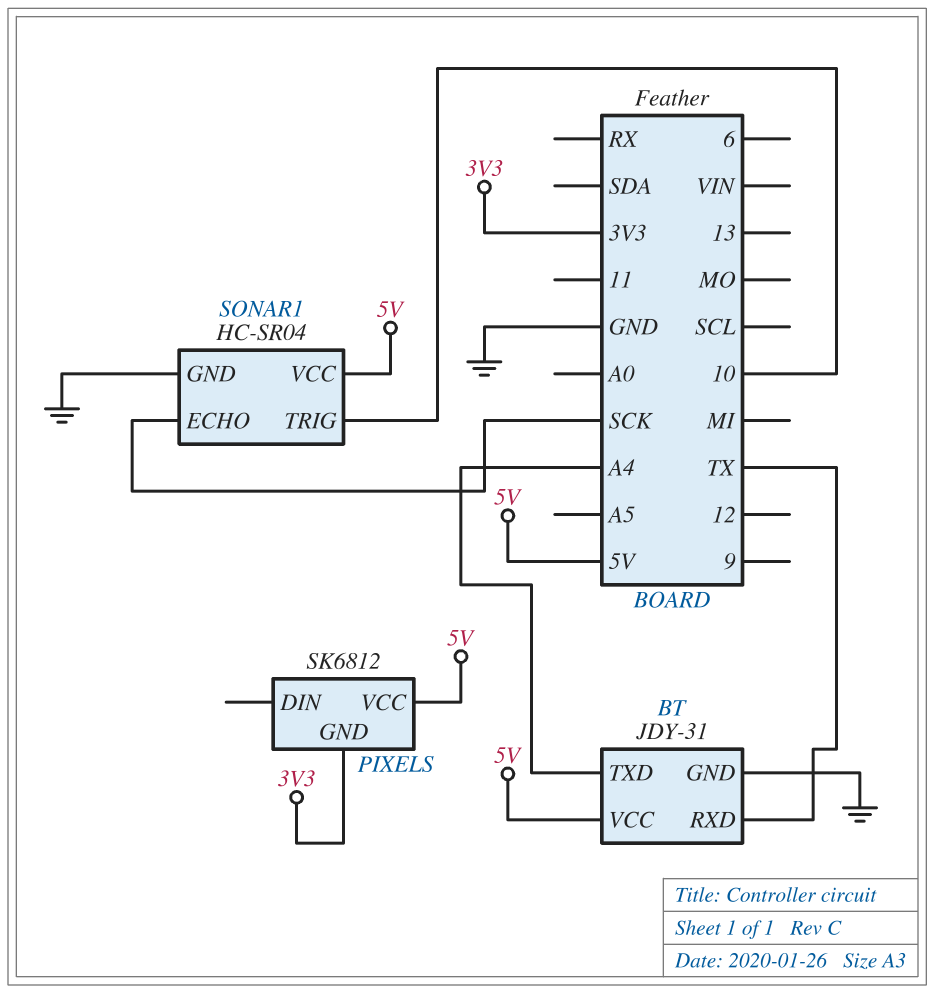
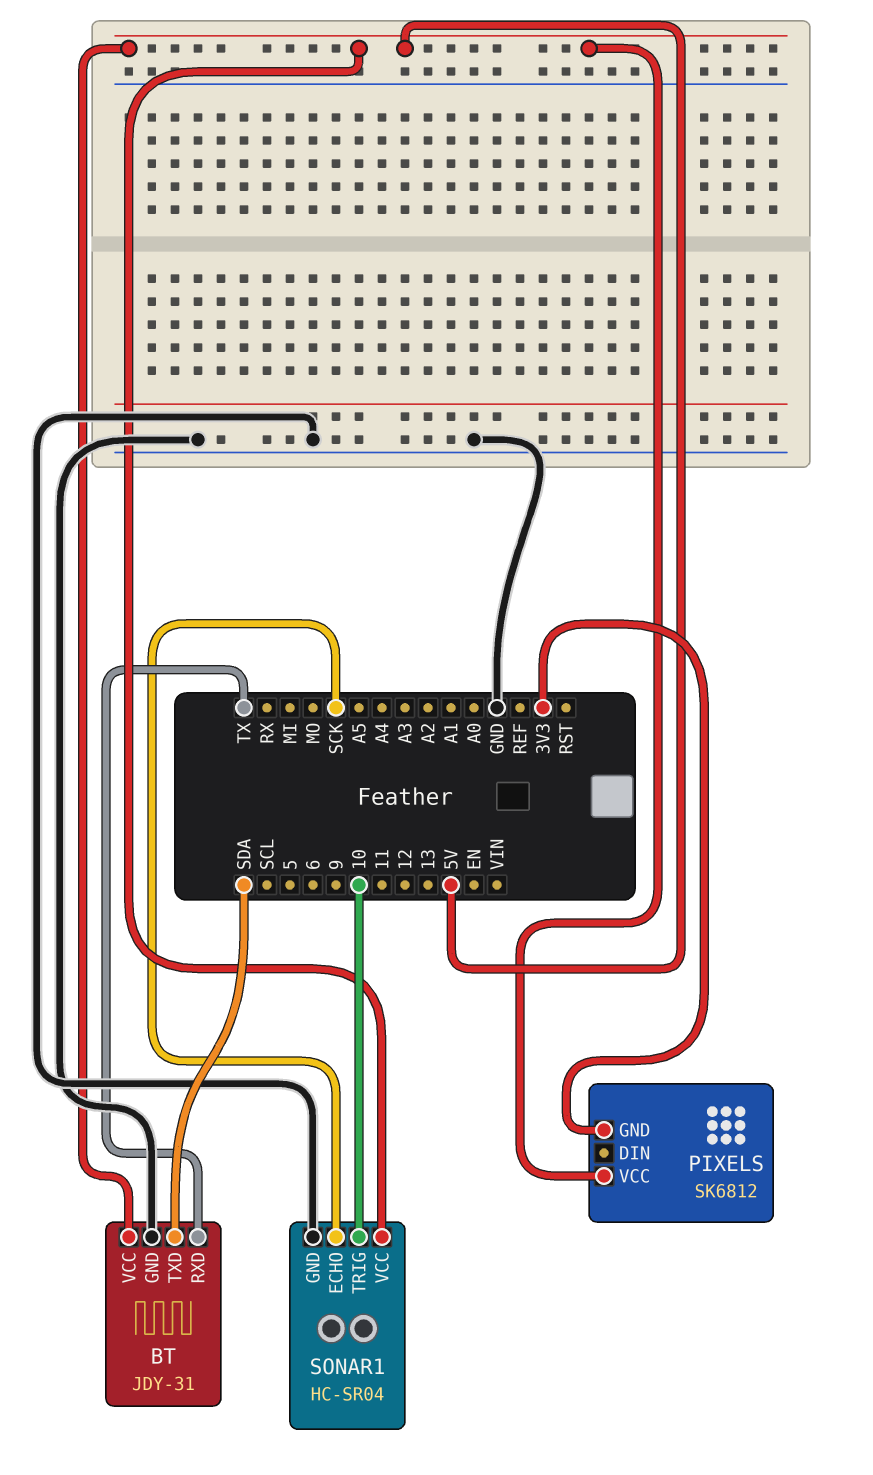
BT pin TXD: A4 -> SDA

